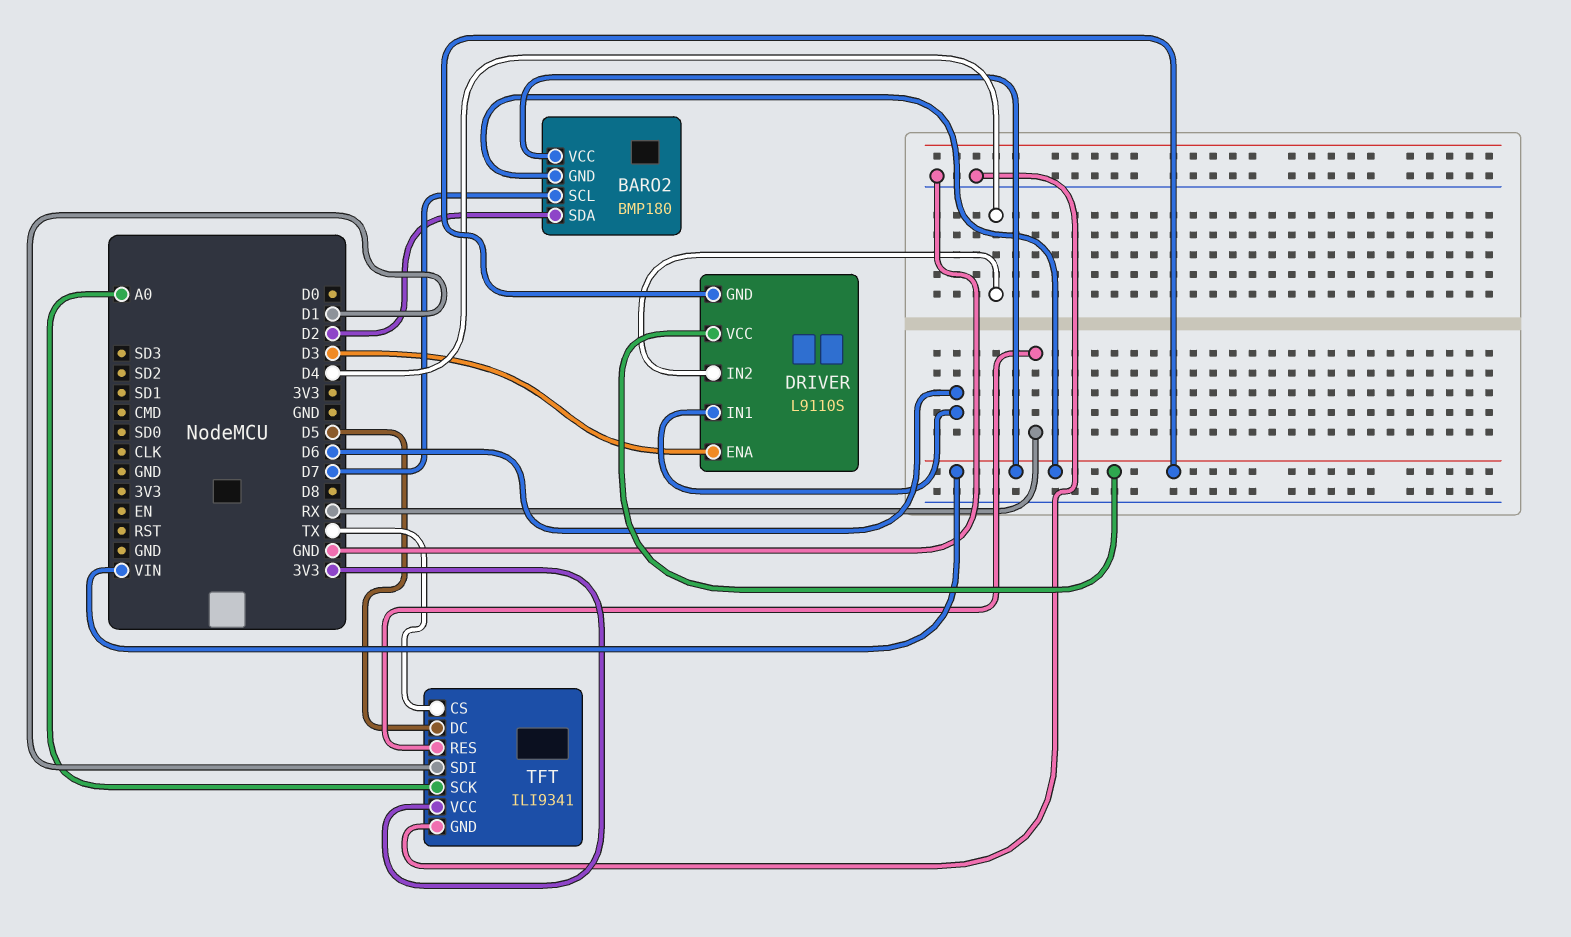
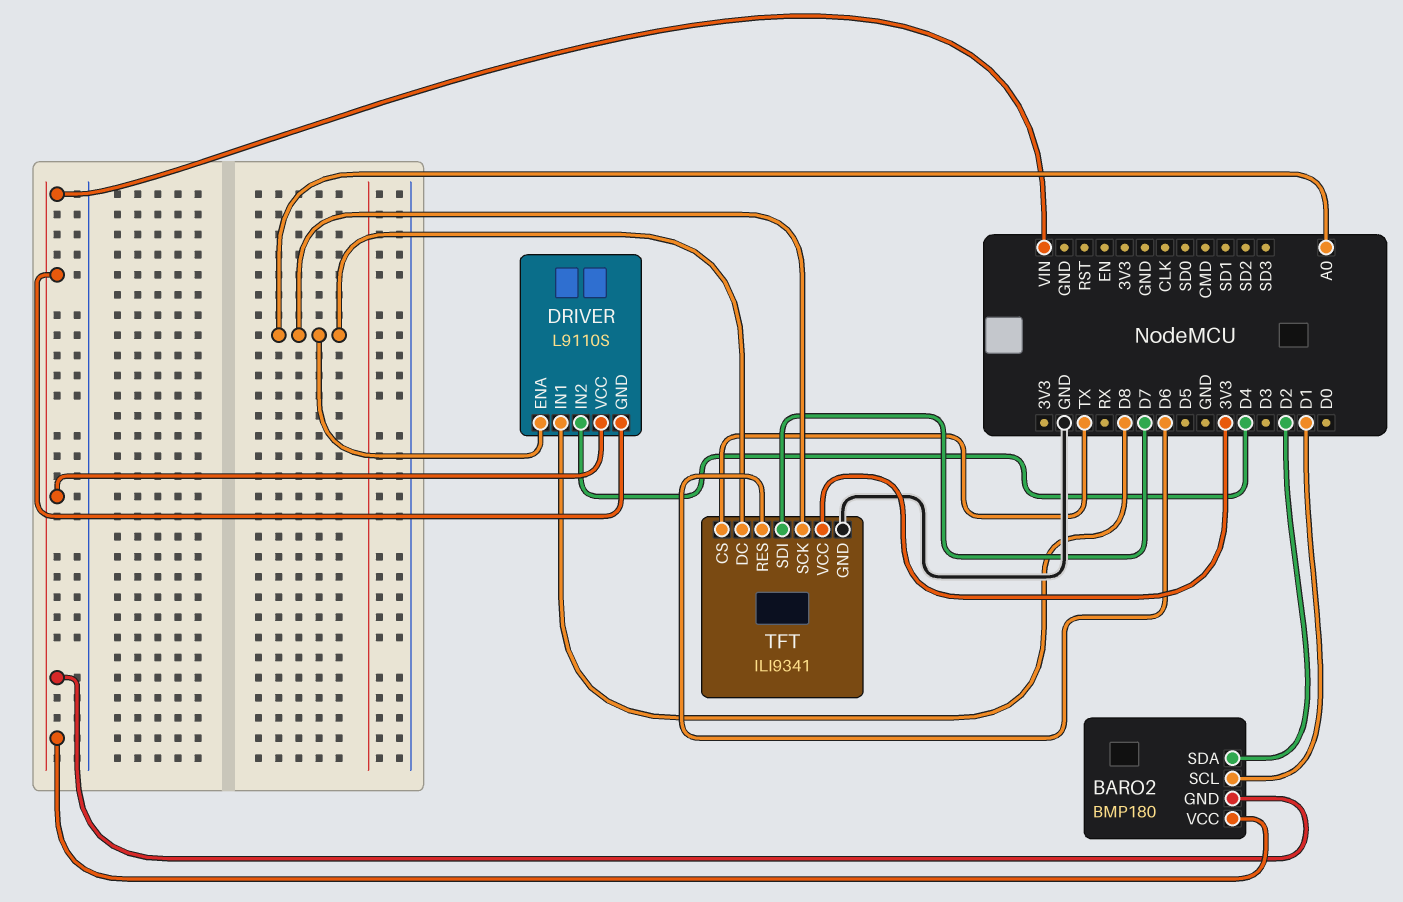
BARO2 pin SCL: D7 -> D1
DRIVER pin ENA: D3 -> A0
DRIVER pin IN1: D6 -> D8
TFT pin DC: D5 -> A0
TFT pin RES: RX -> D6
TFT pin SDI: D1 -> D7

